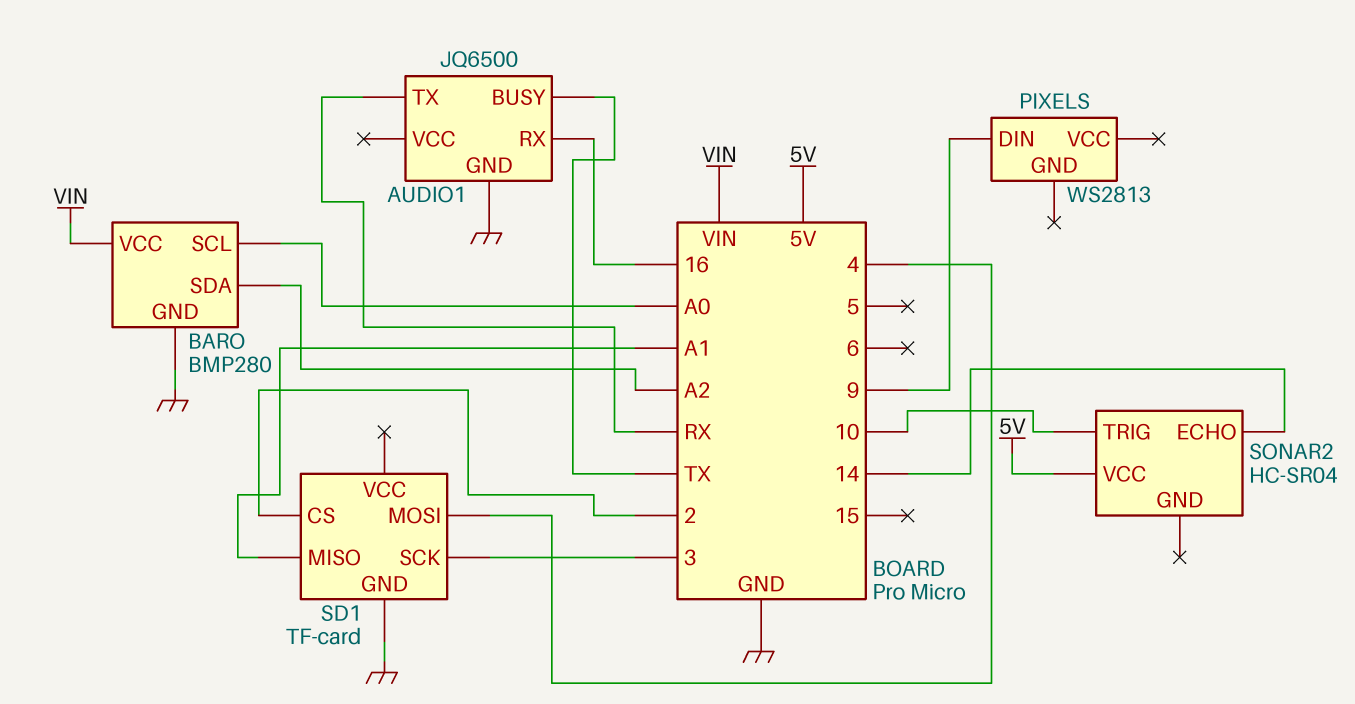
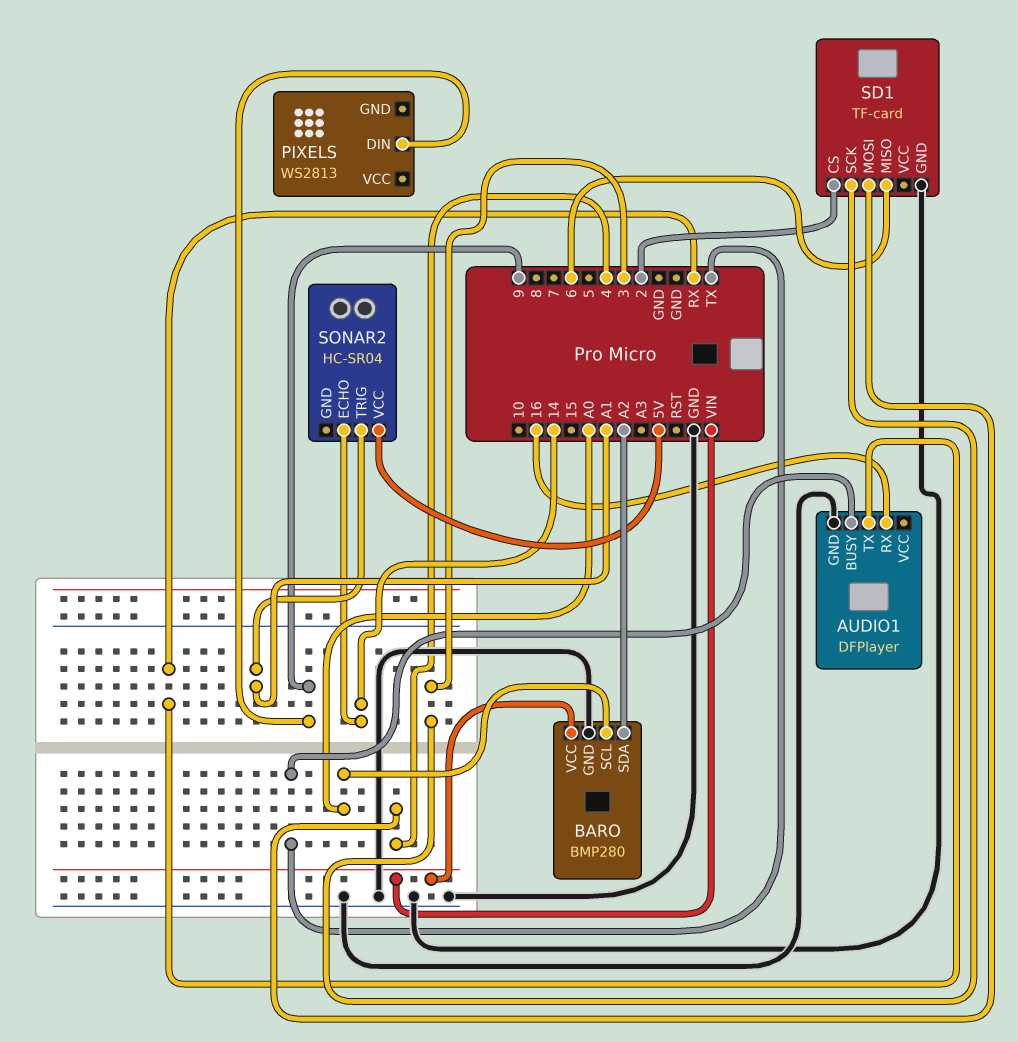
AUDIO1: JQ6500 -> DFPlayer
SD1 pin MISO: A1 -> 6
SONAR2 pin TRIG: 10 -> A1

